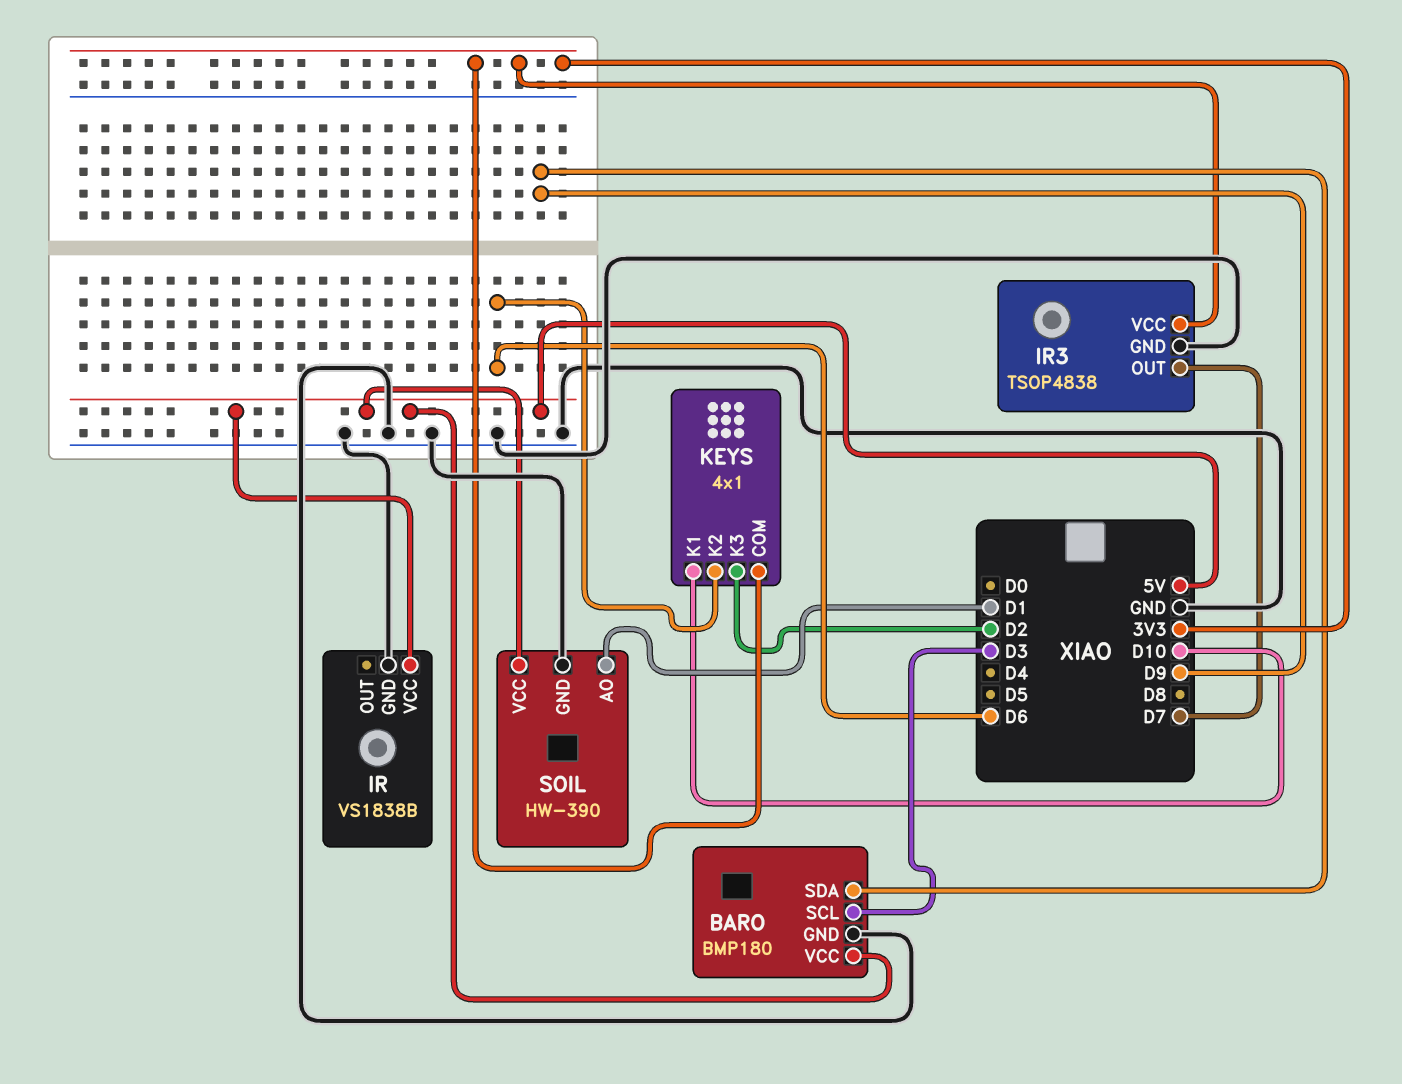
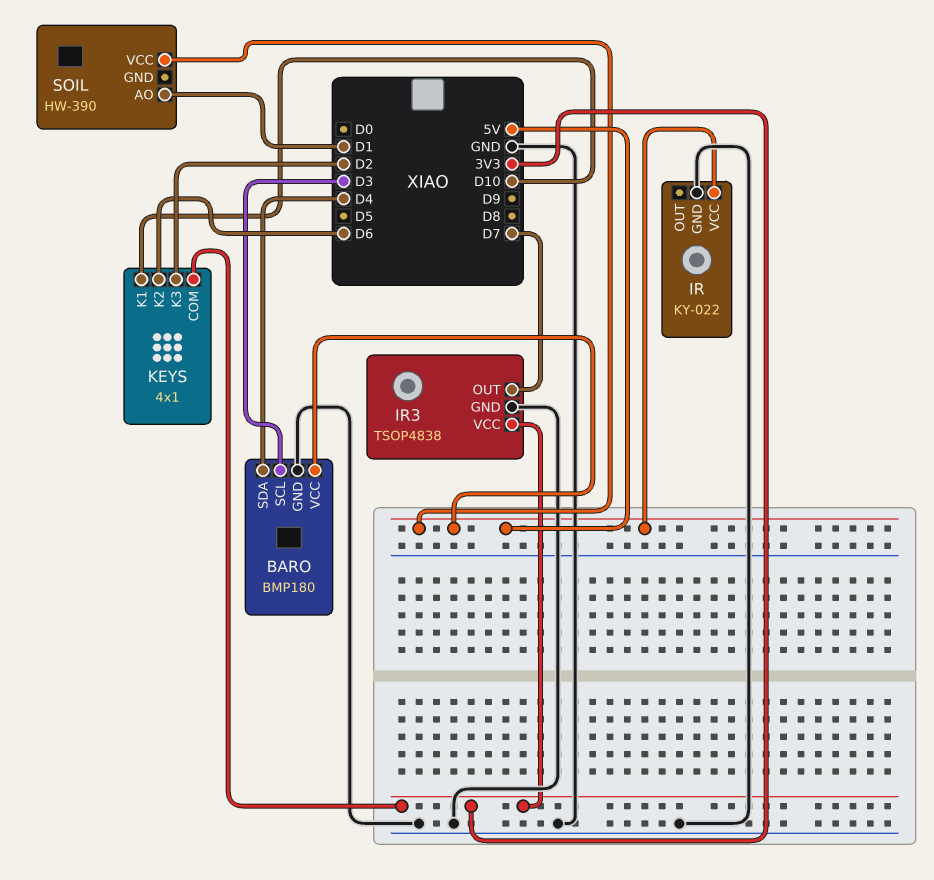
BARO pin SDA: D9 -> D4
IR: VS1838B -> KY-022
SOIL pin GND: GND -> none

